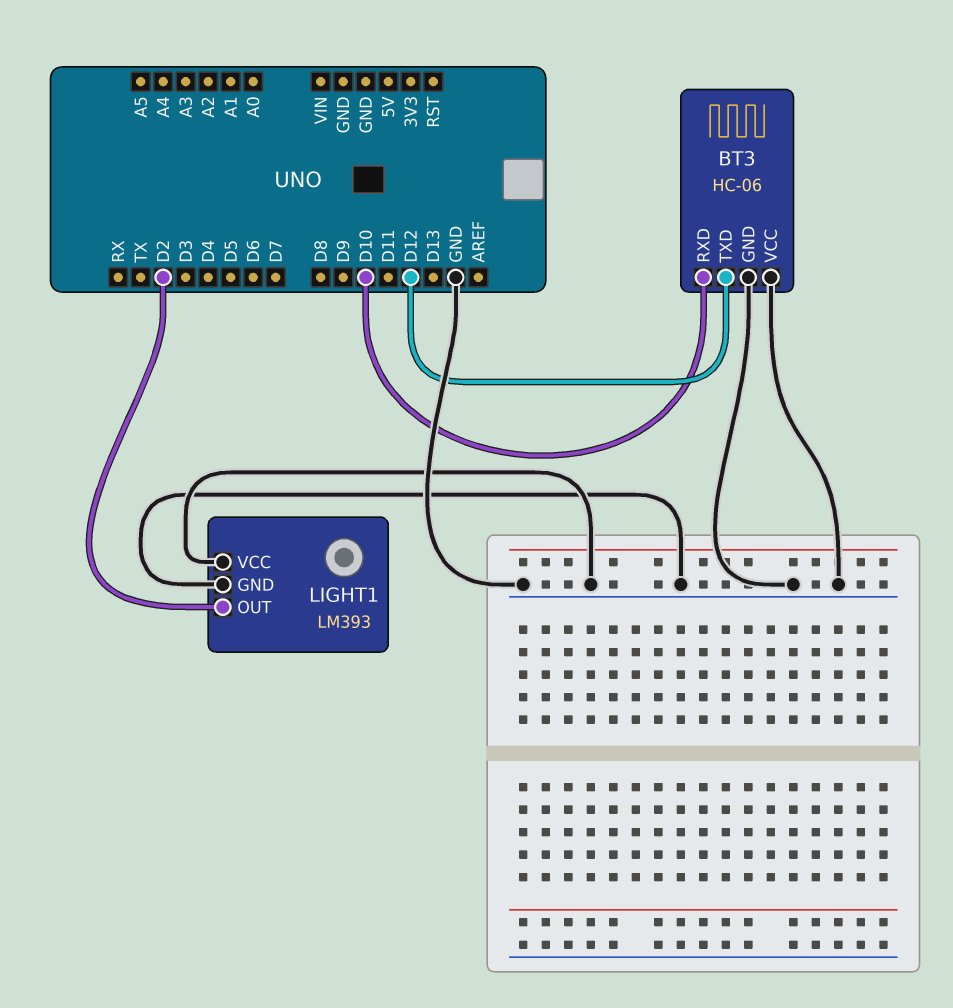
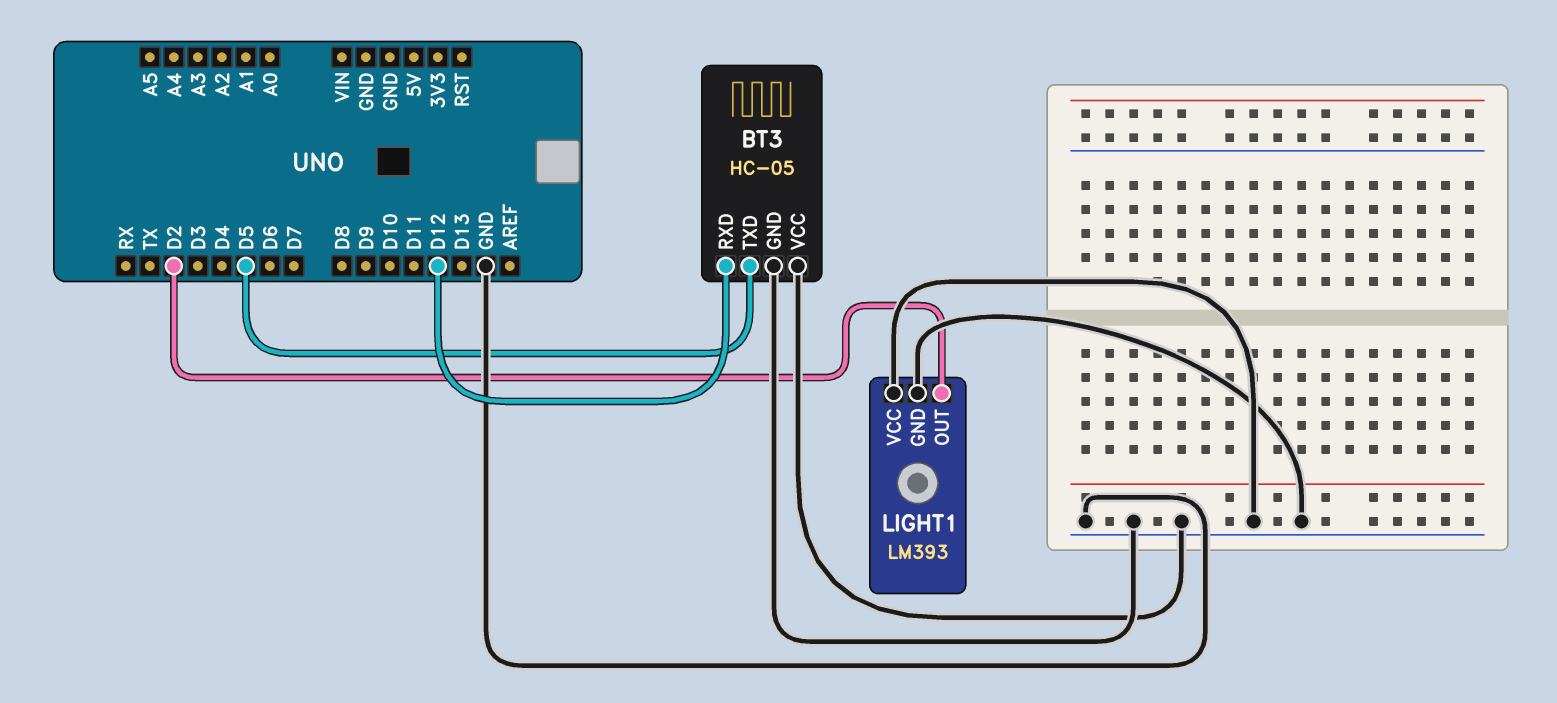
BT3: HC-06 -> HC-05
BT3 pin RXD: D10 -> D12
BT3 pin TXD: D12 -> D5

